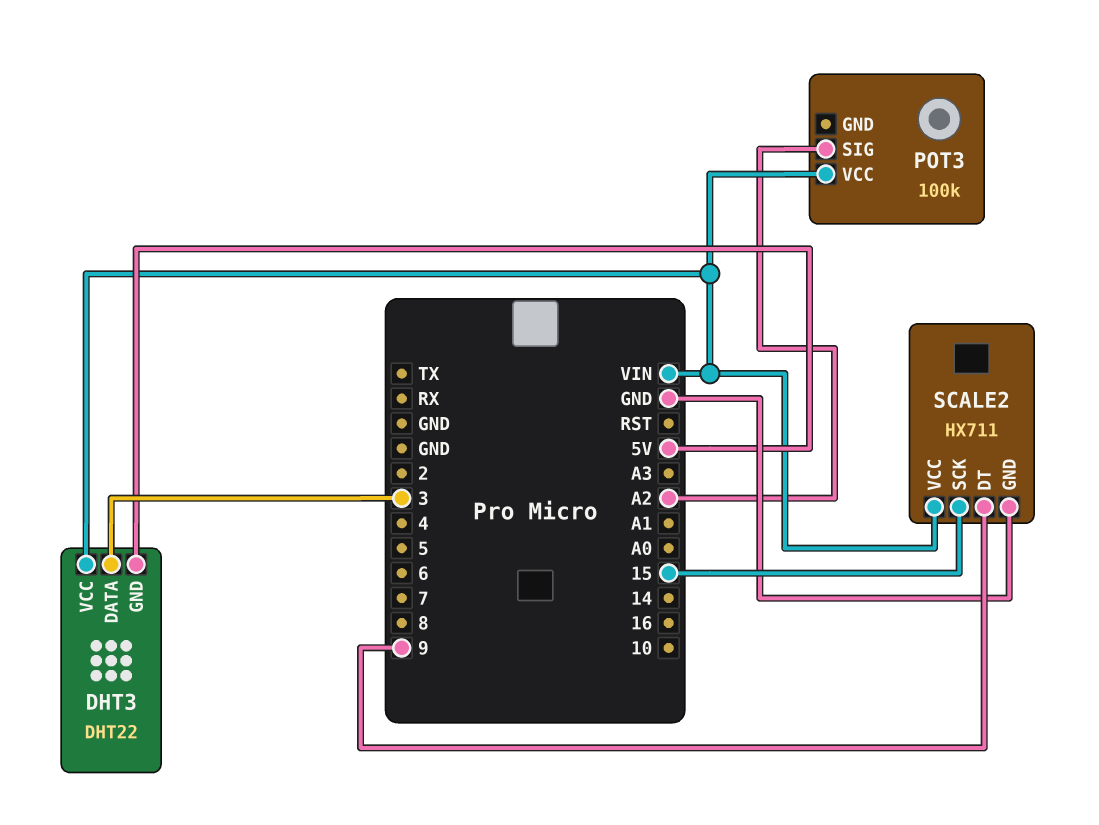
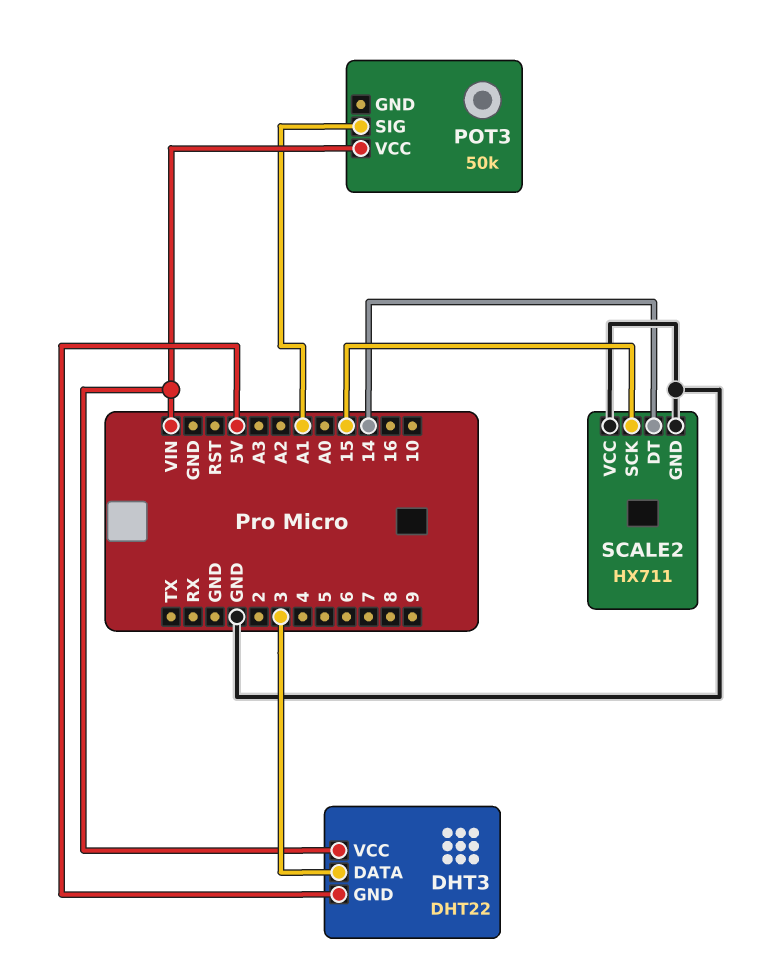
POT3: 100k -> 50k
POT3 pin SIG: A2 -> A1
SCALE2 pin DT: 9 -> 14
SCALE2 pin VCC: VIN -> GND

